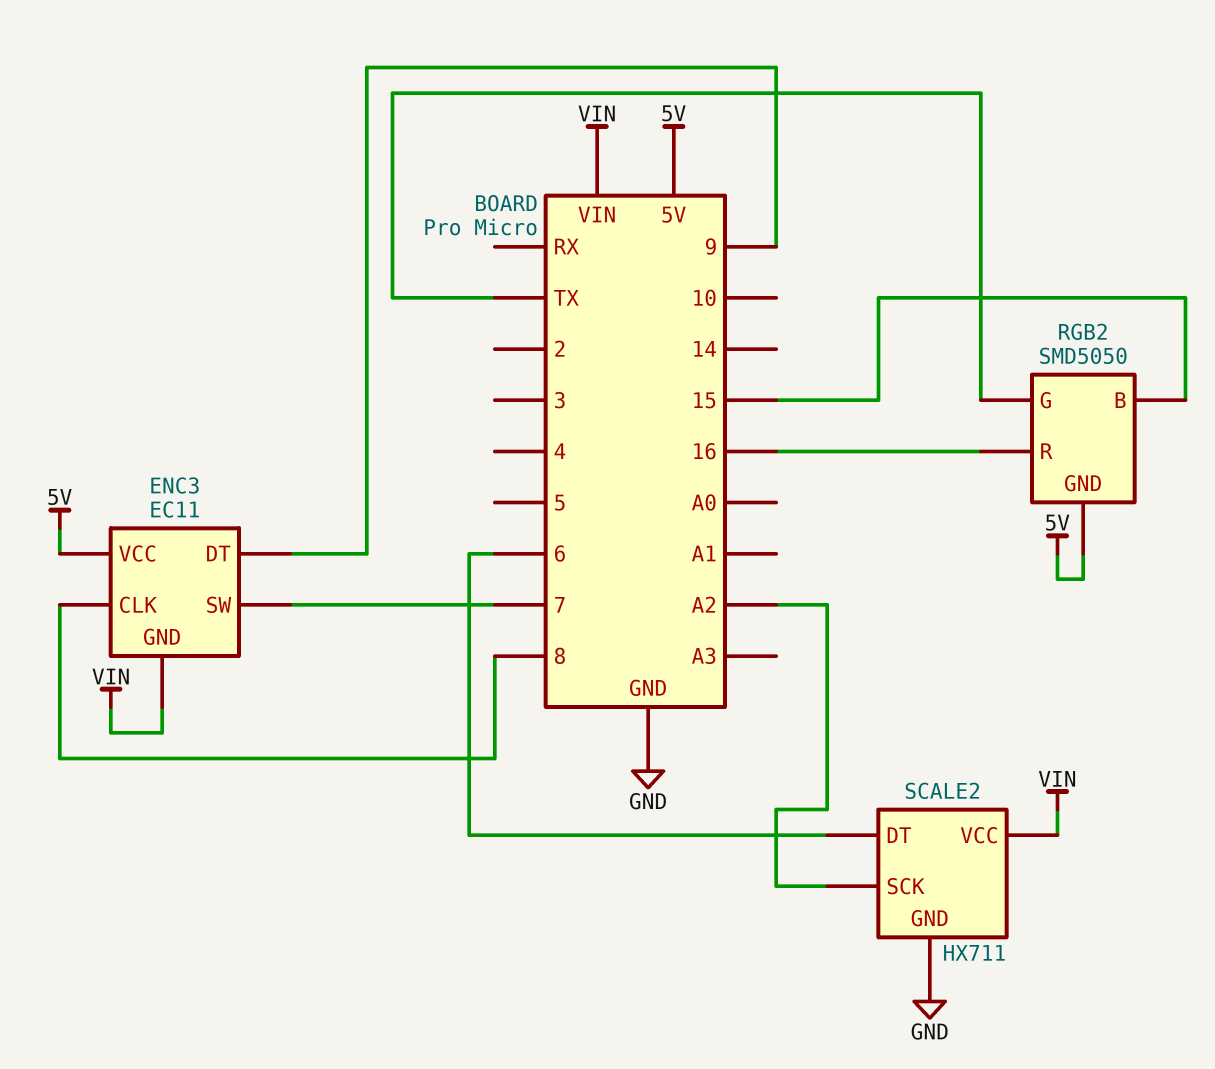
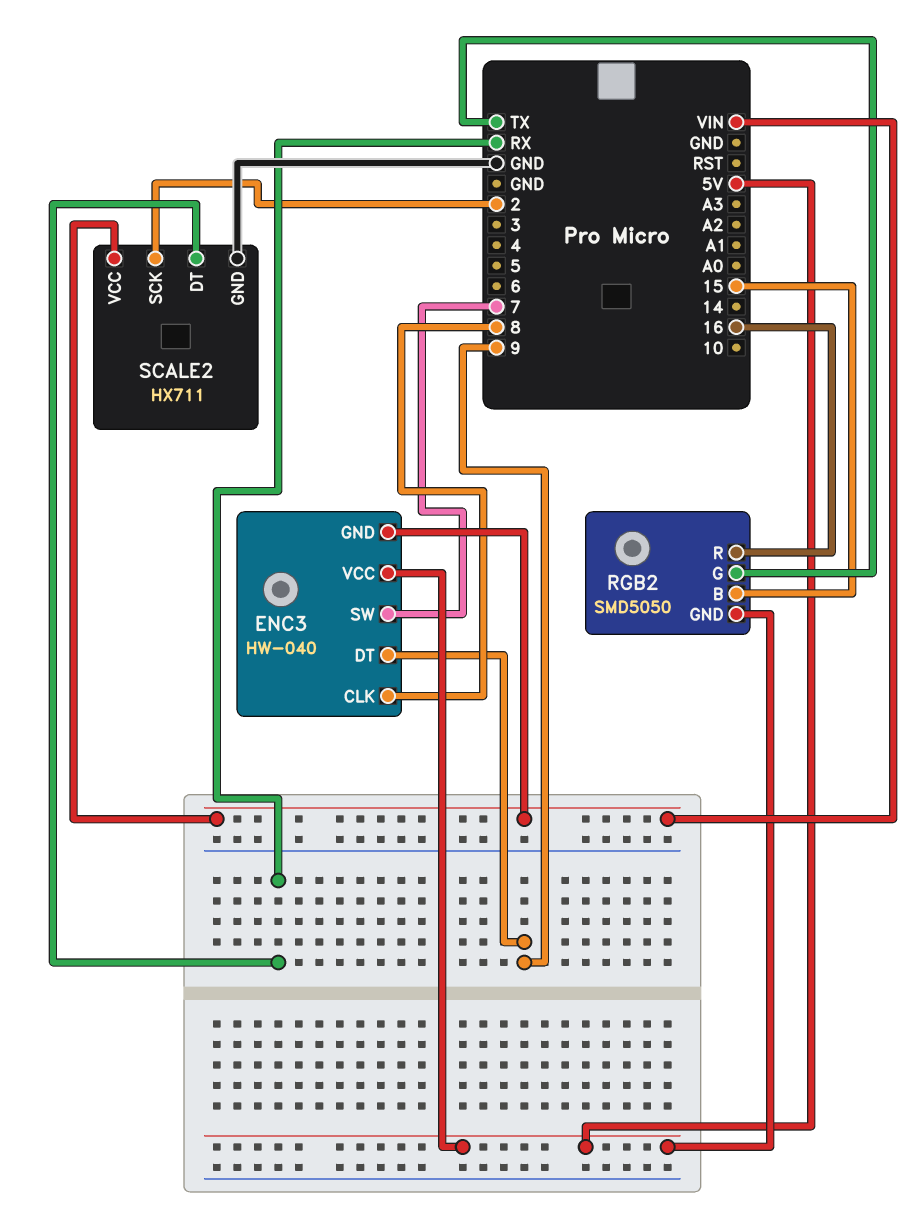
ENC3: EC11 -> HW-040
SCALE2 pin DT: 6 -> RX
SCALE2 pin SCK: A2 -> 2

